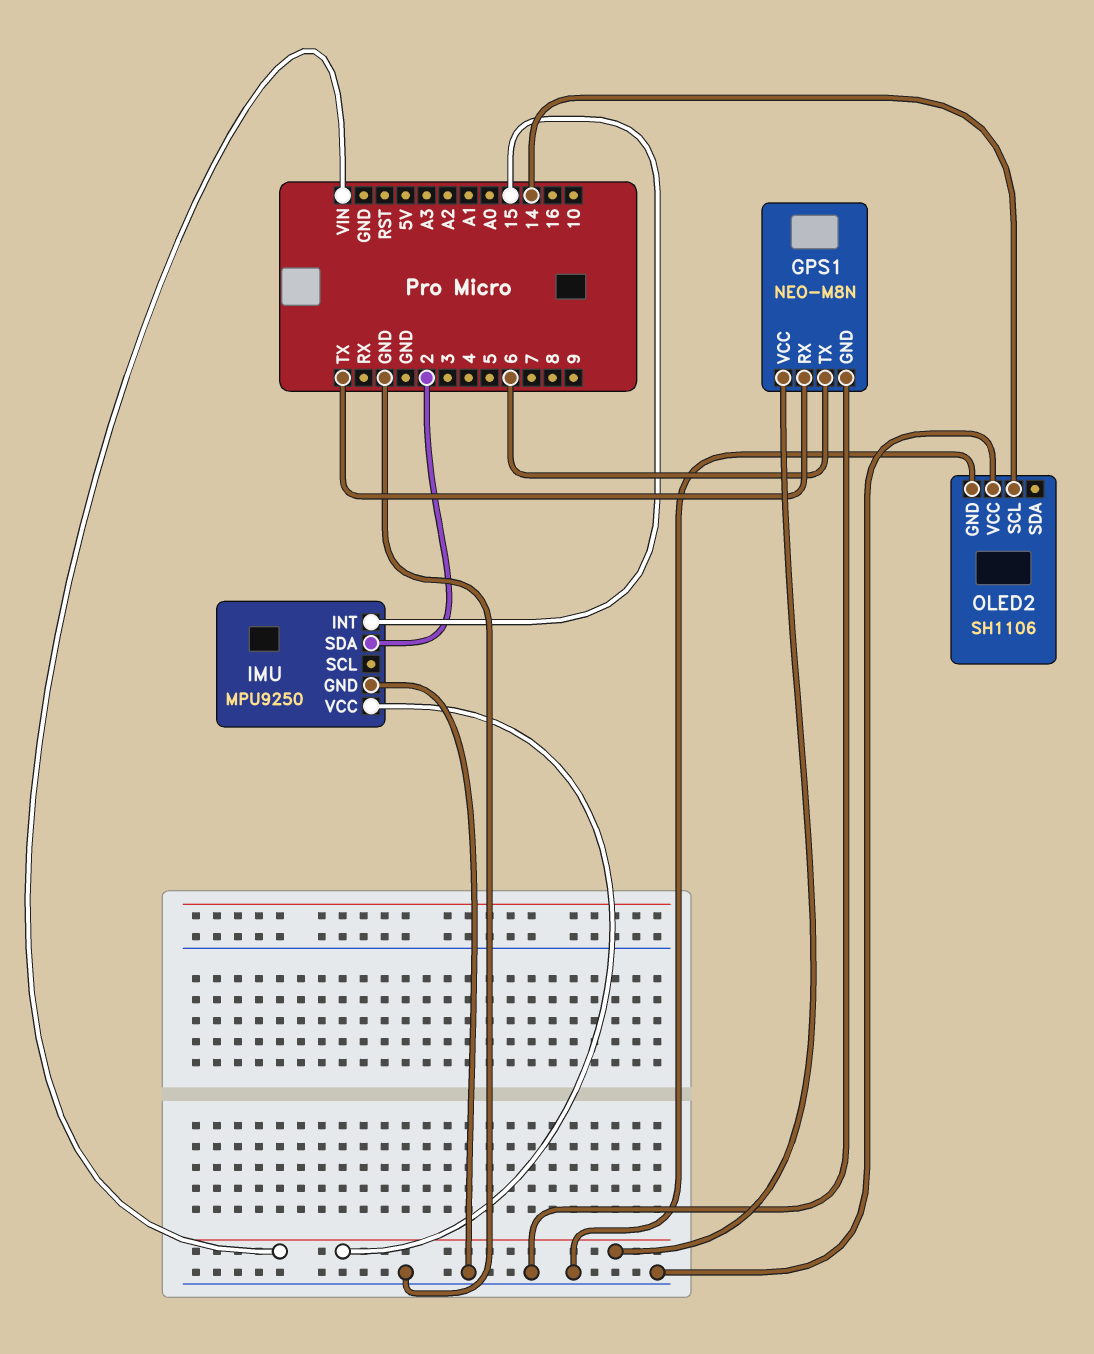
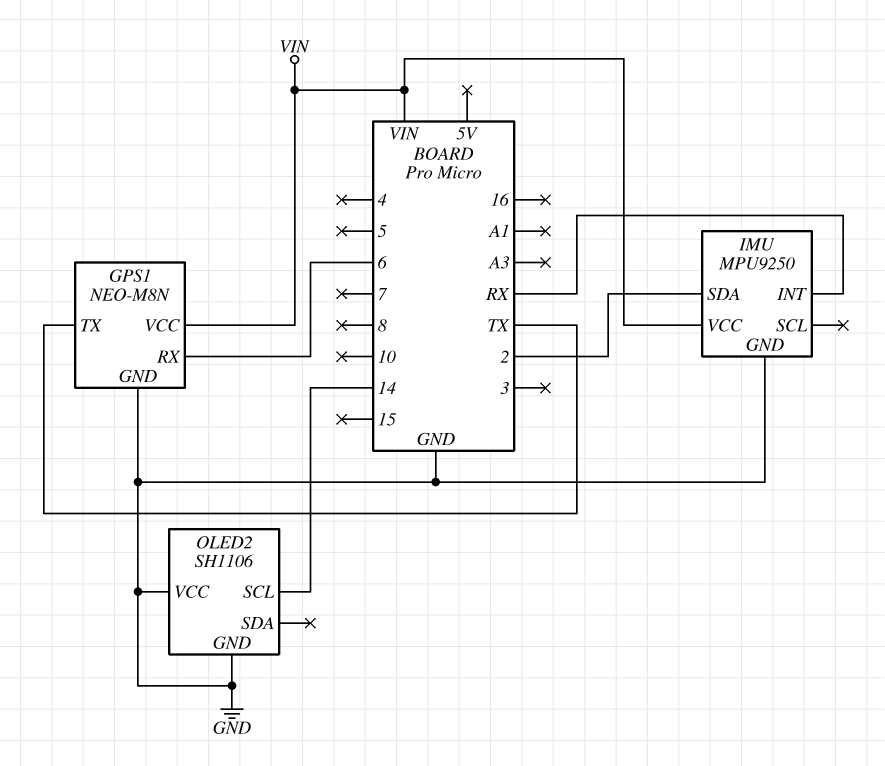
GPS1 pin RX: TX -> 6
GPS1 pin TX: 6 -> TX
IMU pin INT: 15 -> RX

